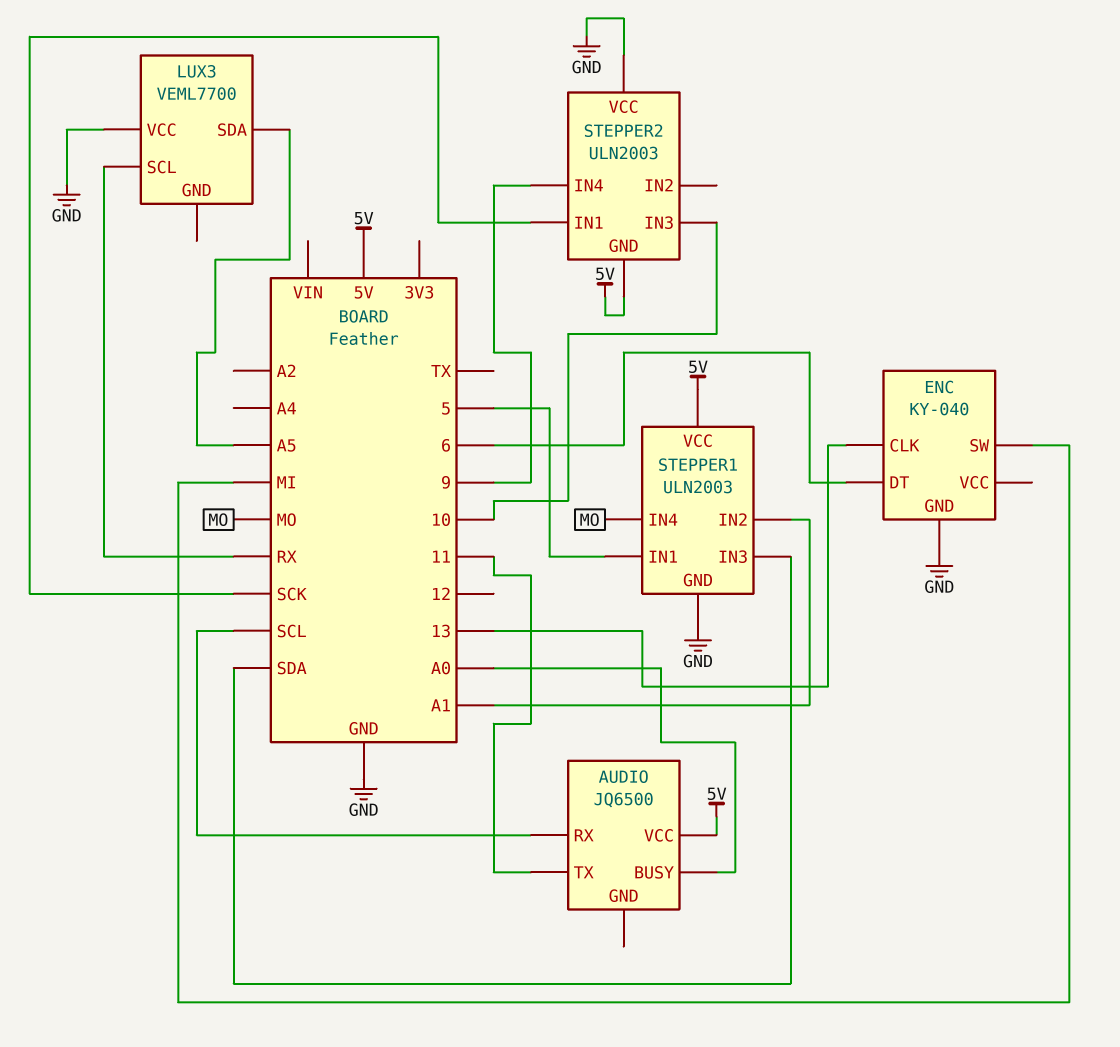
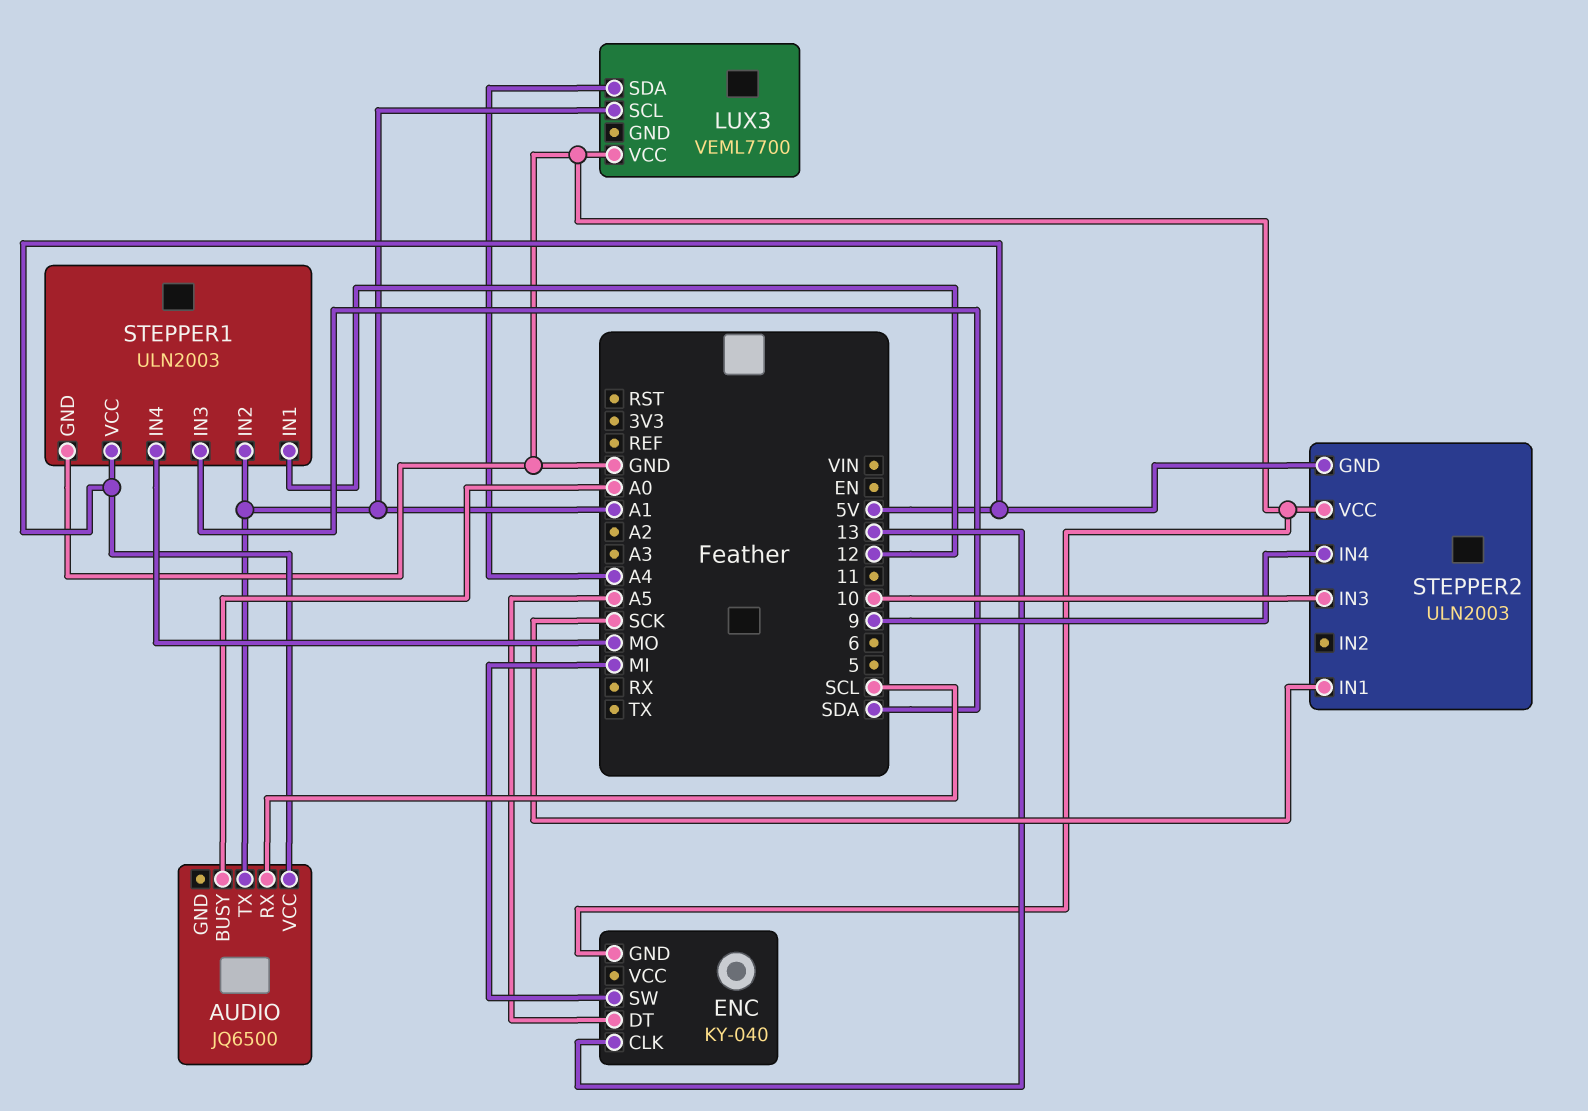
AUDIO pin TX: 11 -> A1
ENC pin DT: 6 -> A5
LUX3 pin SCL: RX -> A1
LUX3 pin SDA: A5 -> A4
STEPPER1 pin IN1: 5 -> 12

